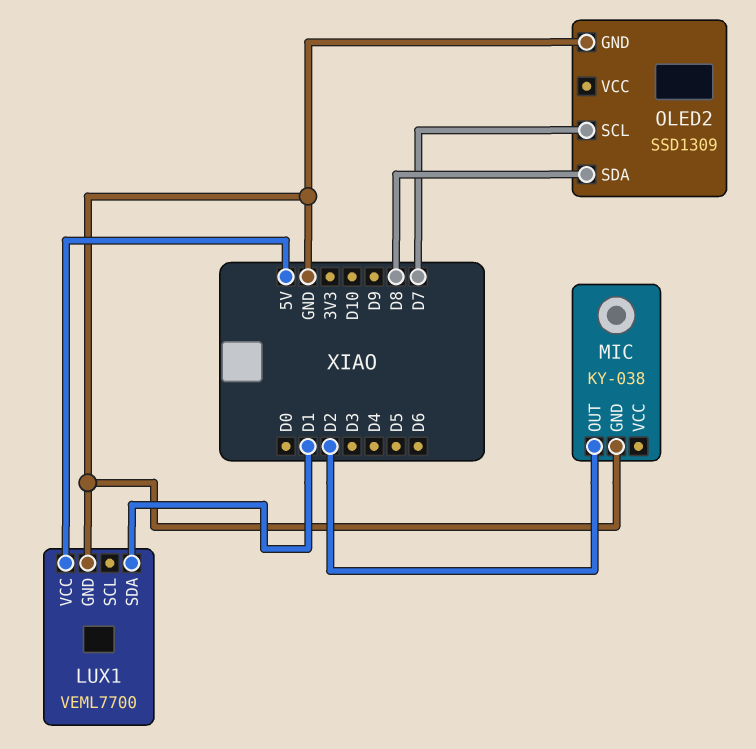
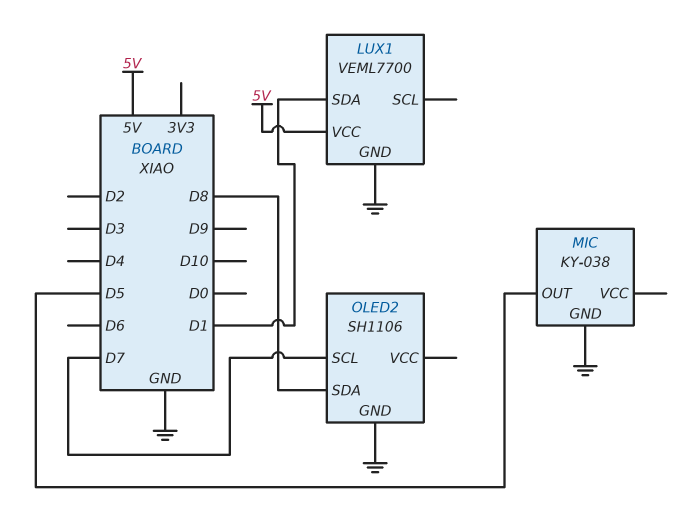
MIC pin OUT: D2 -> D5
OLED2: SSD1309 -> SH1106

